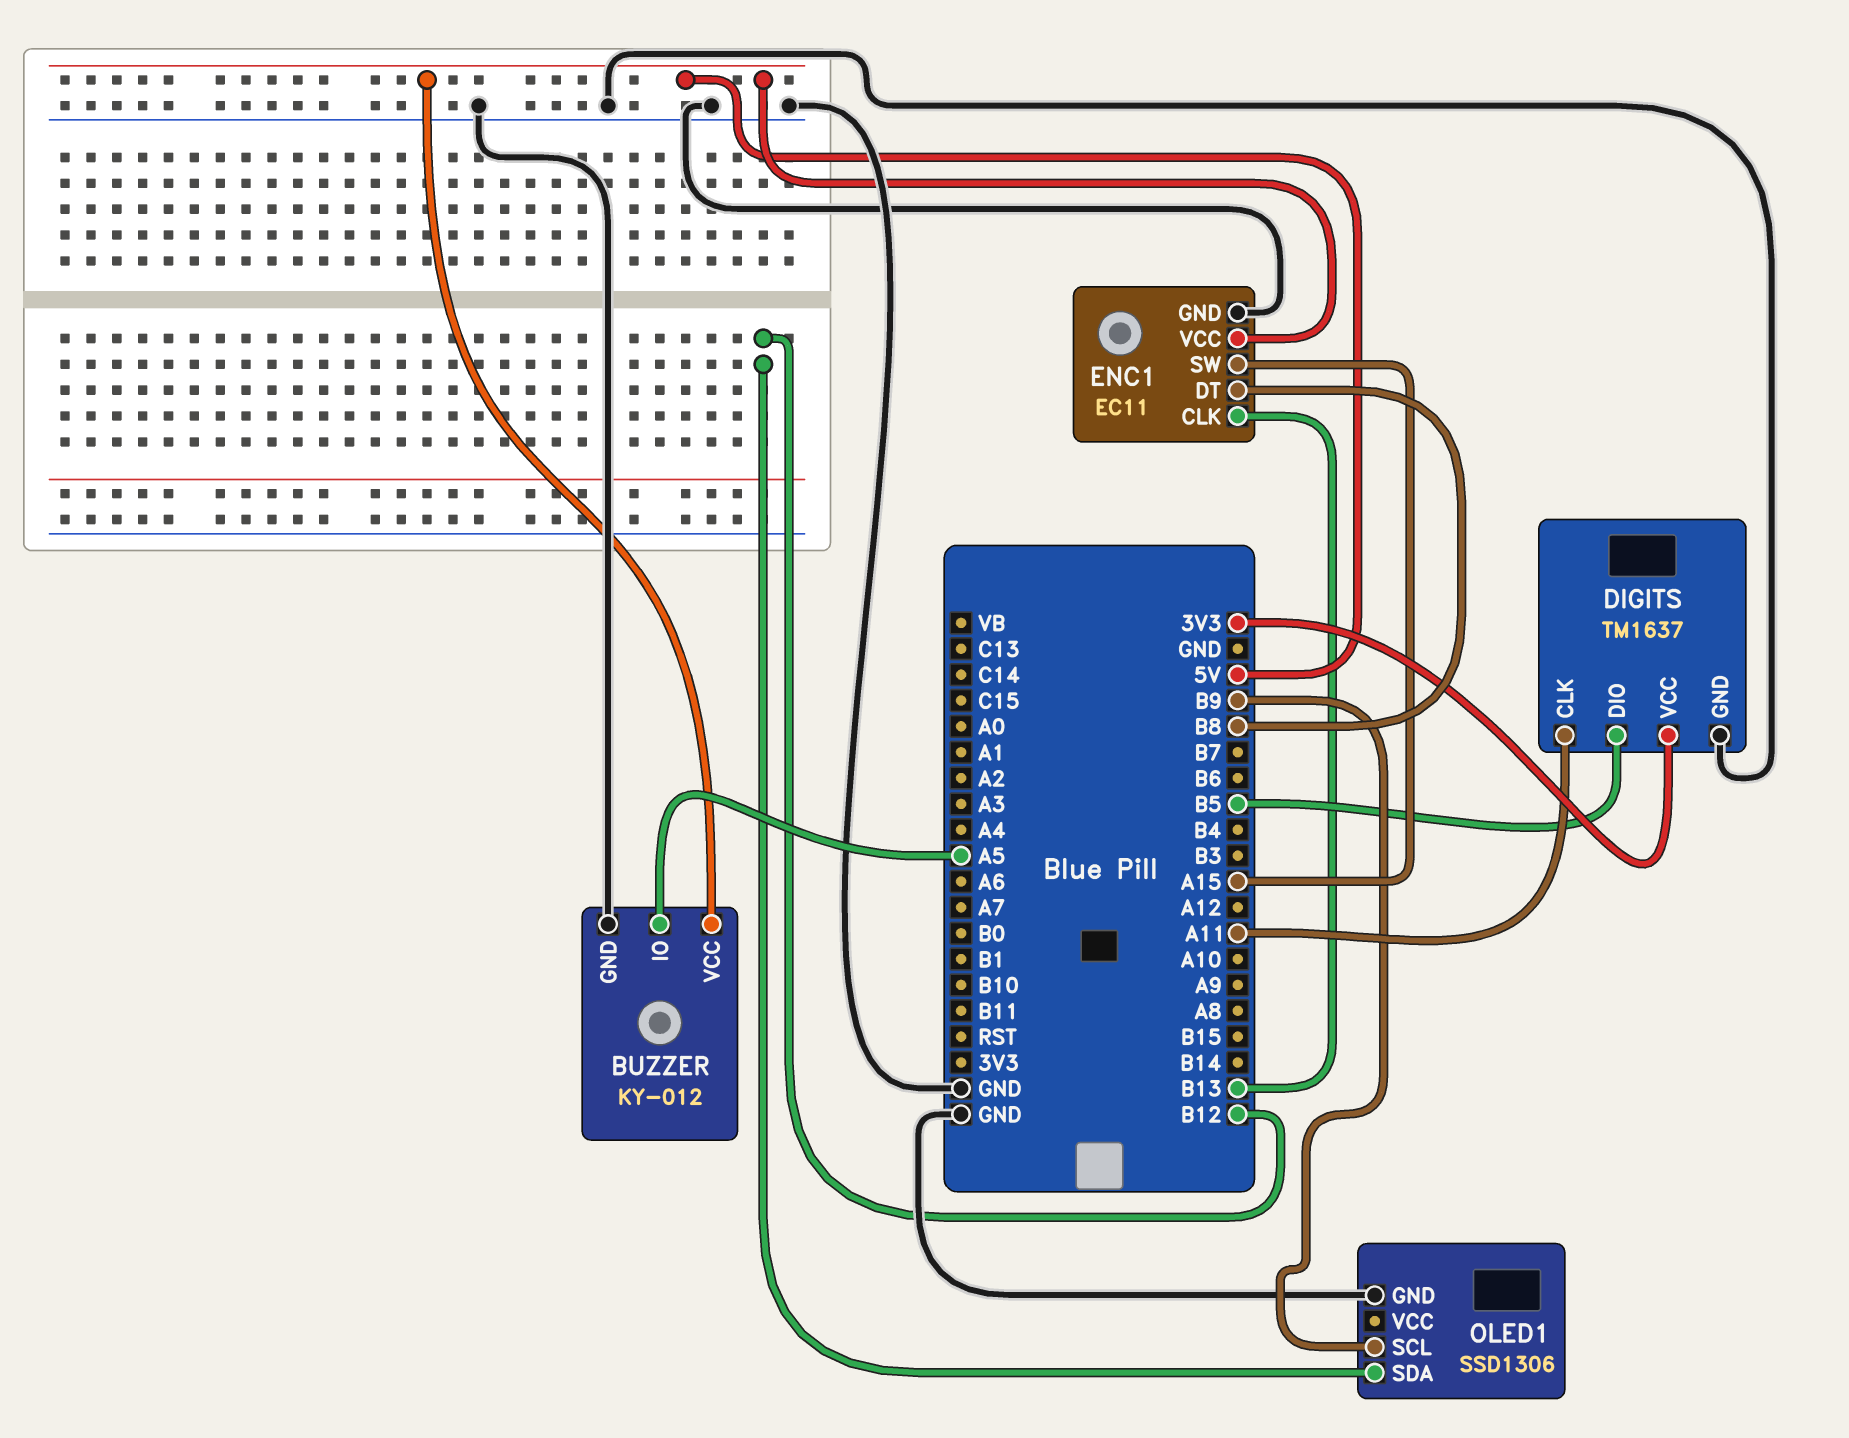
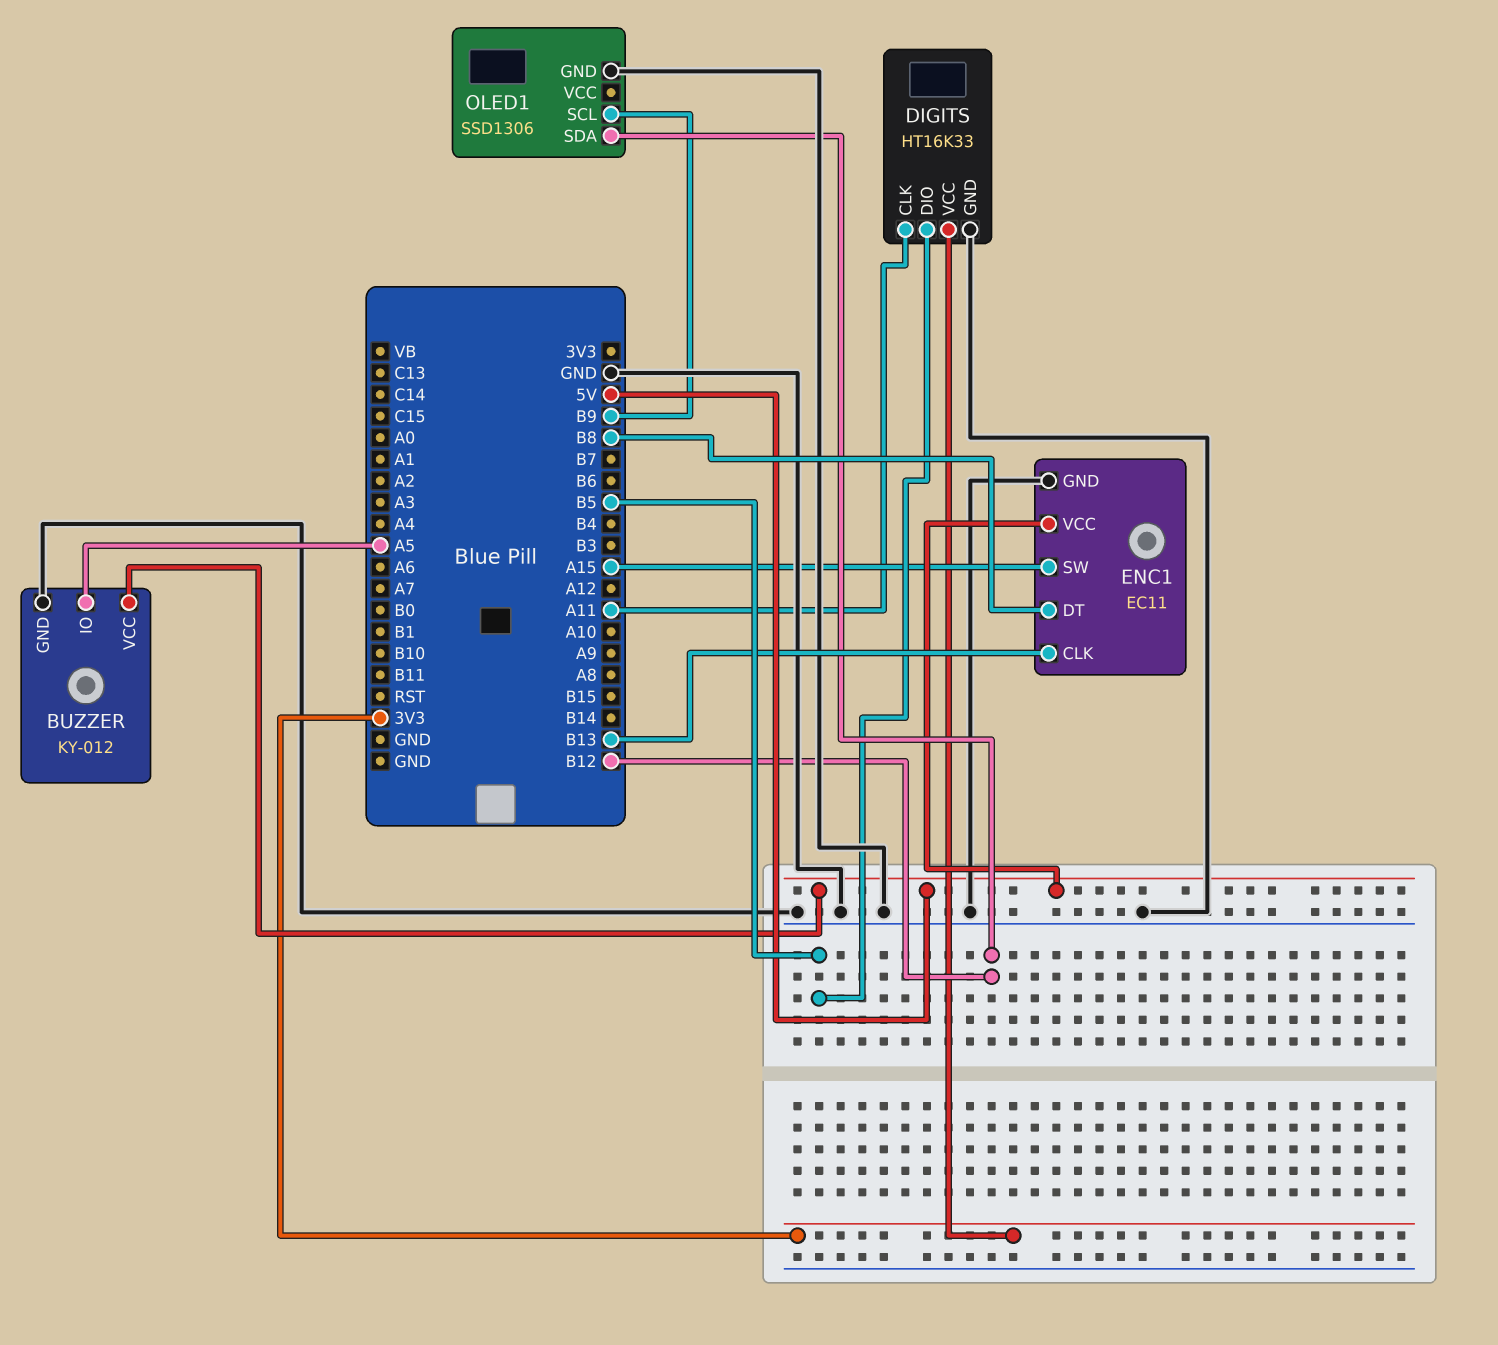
DIGITS: TM1637 -> HT16K33

